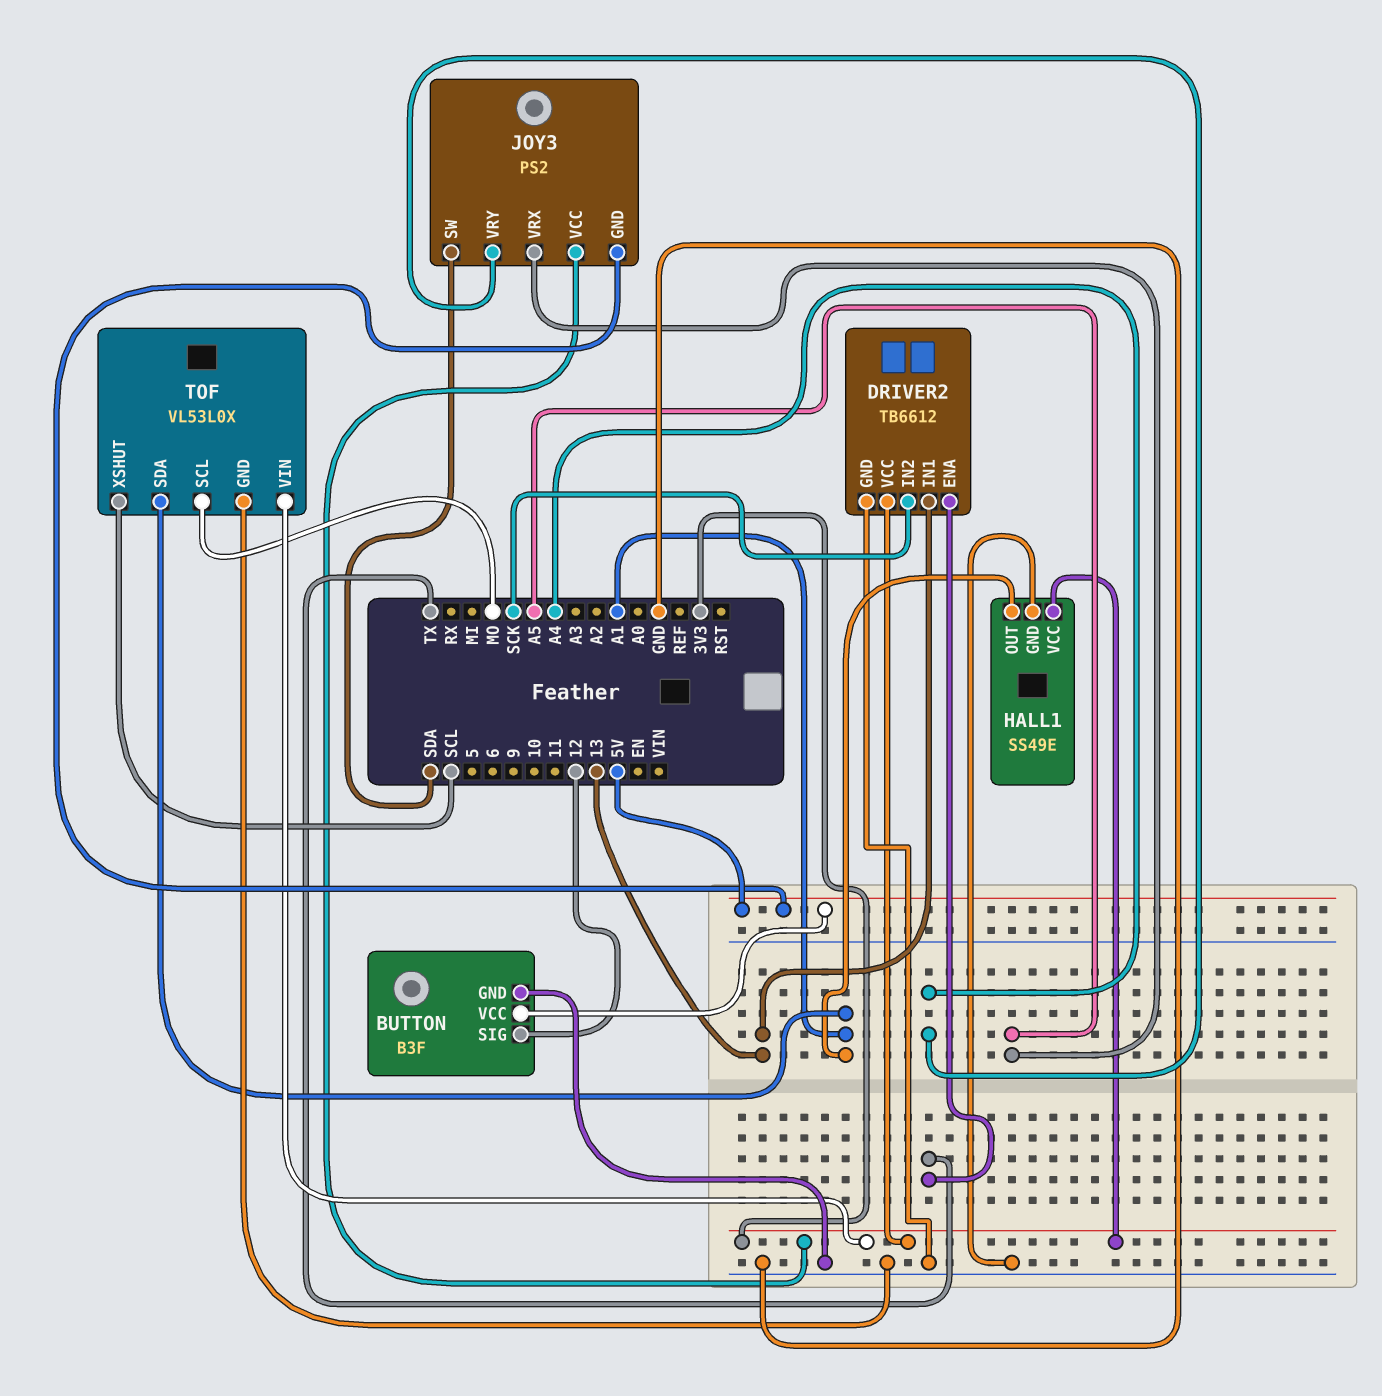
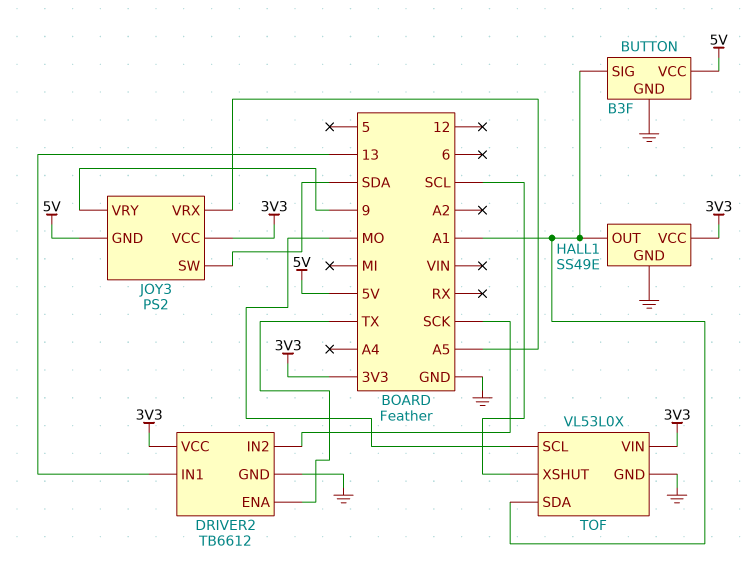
BUTTON pin SIG: 12 -> A1
JOY3 pin VRY: A4 -> 9

